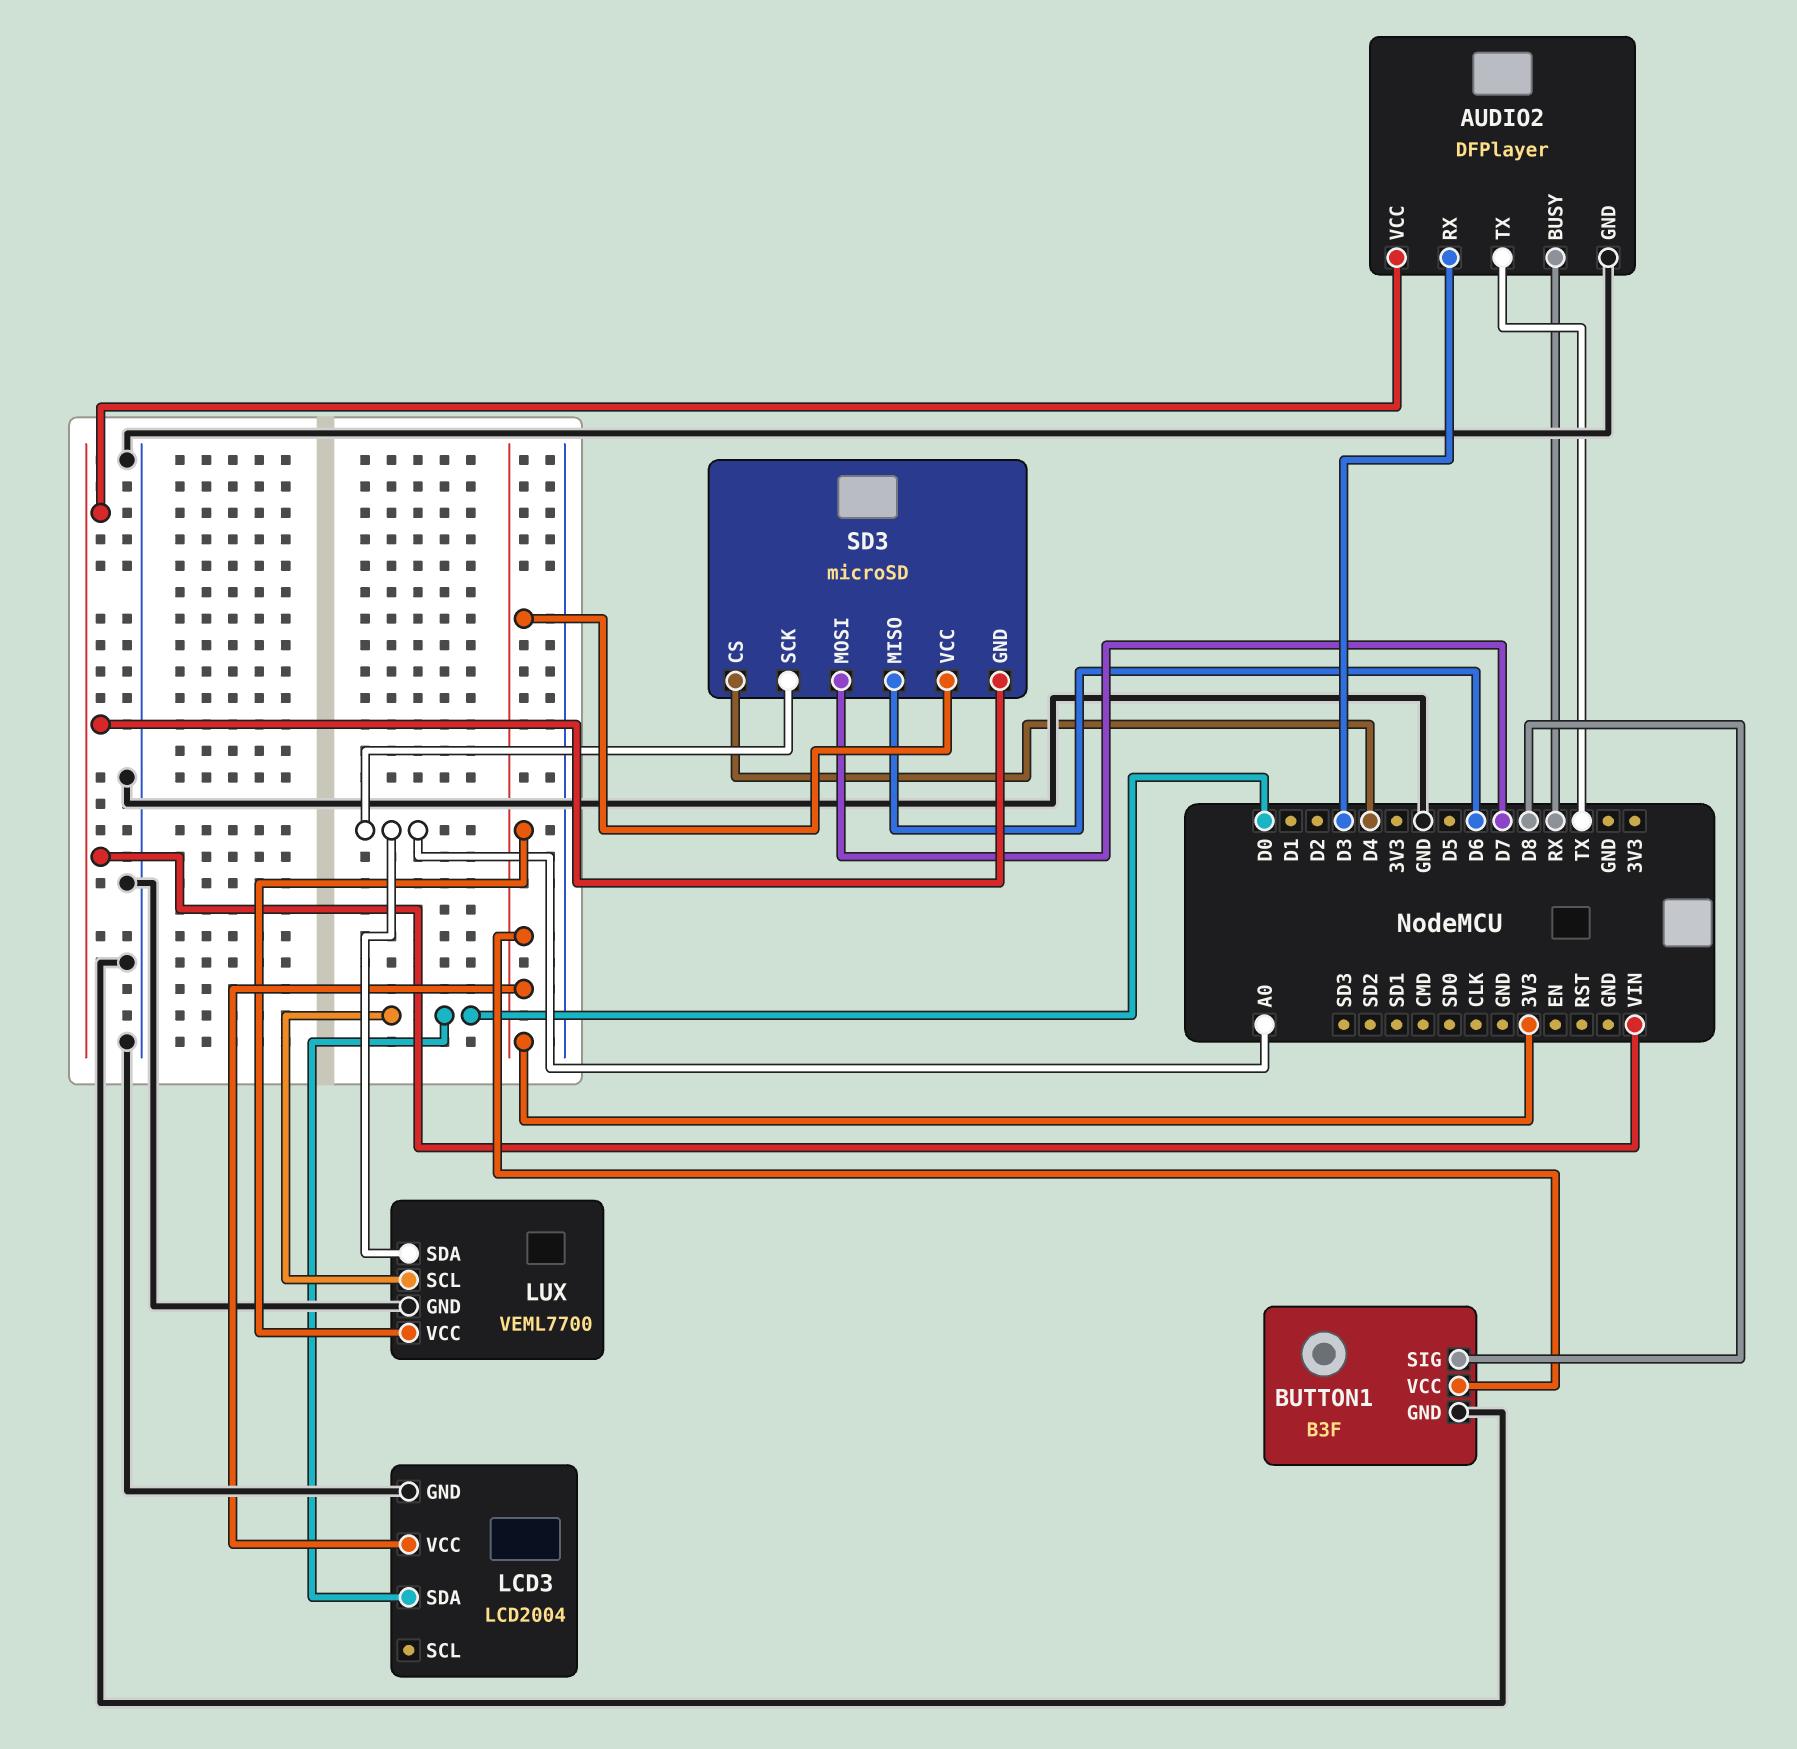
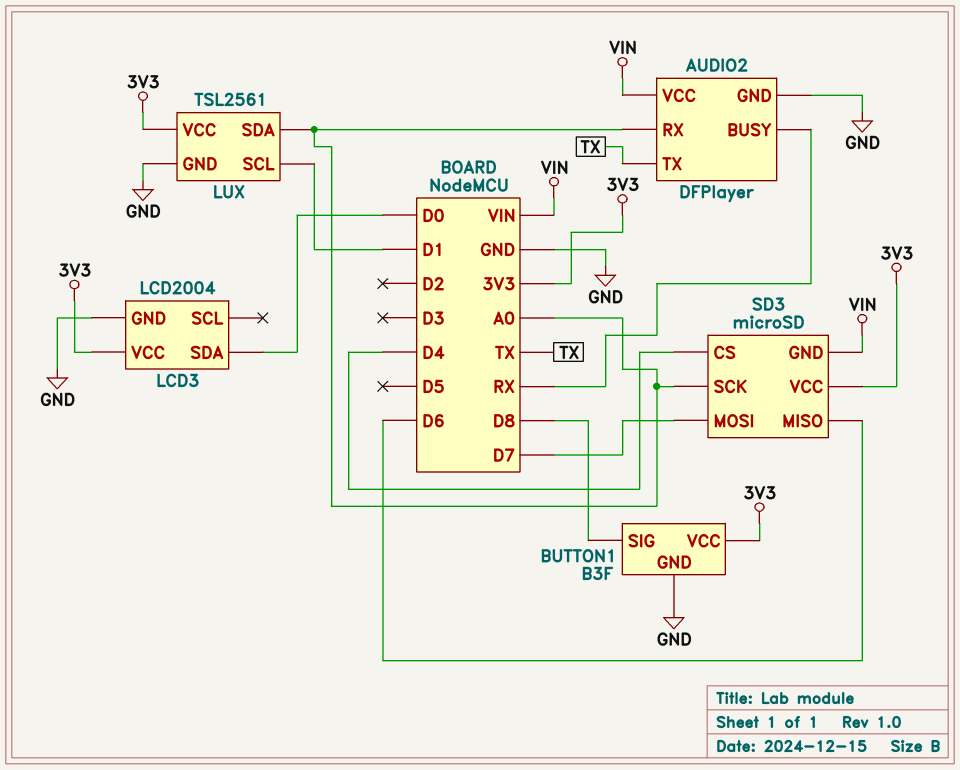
AUDIO2 pin RX: D3 -> A0
LUX: VEML7700 -> TSL2561
LUX pin SCL: D0 -> D1

